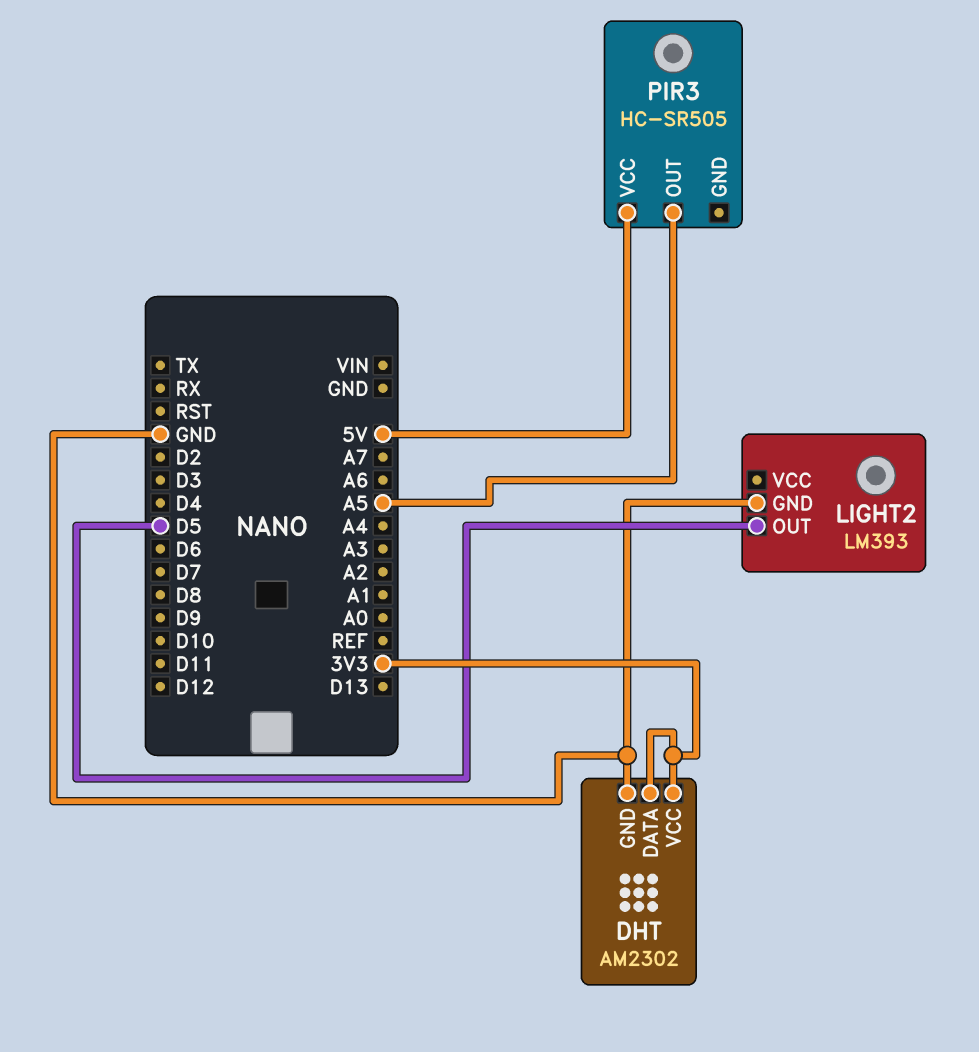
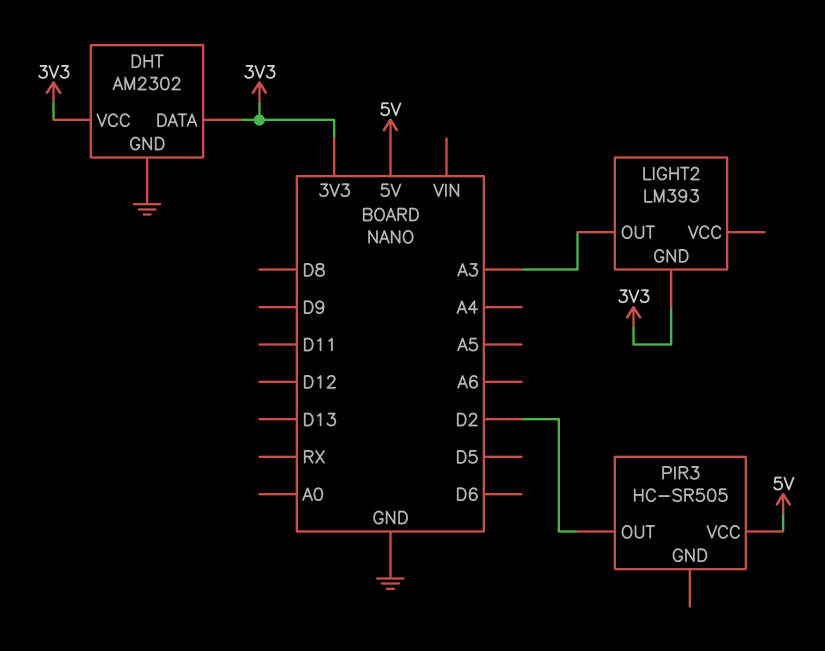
LIGHT2 pin GND: GND -> 3V3
LIGHT2 pin OUT: D5 -> A3
PIR3 pin OUT: A5 -> D2

